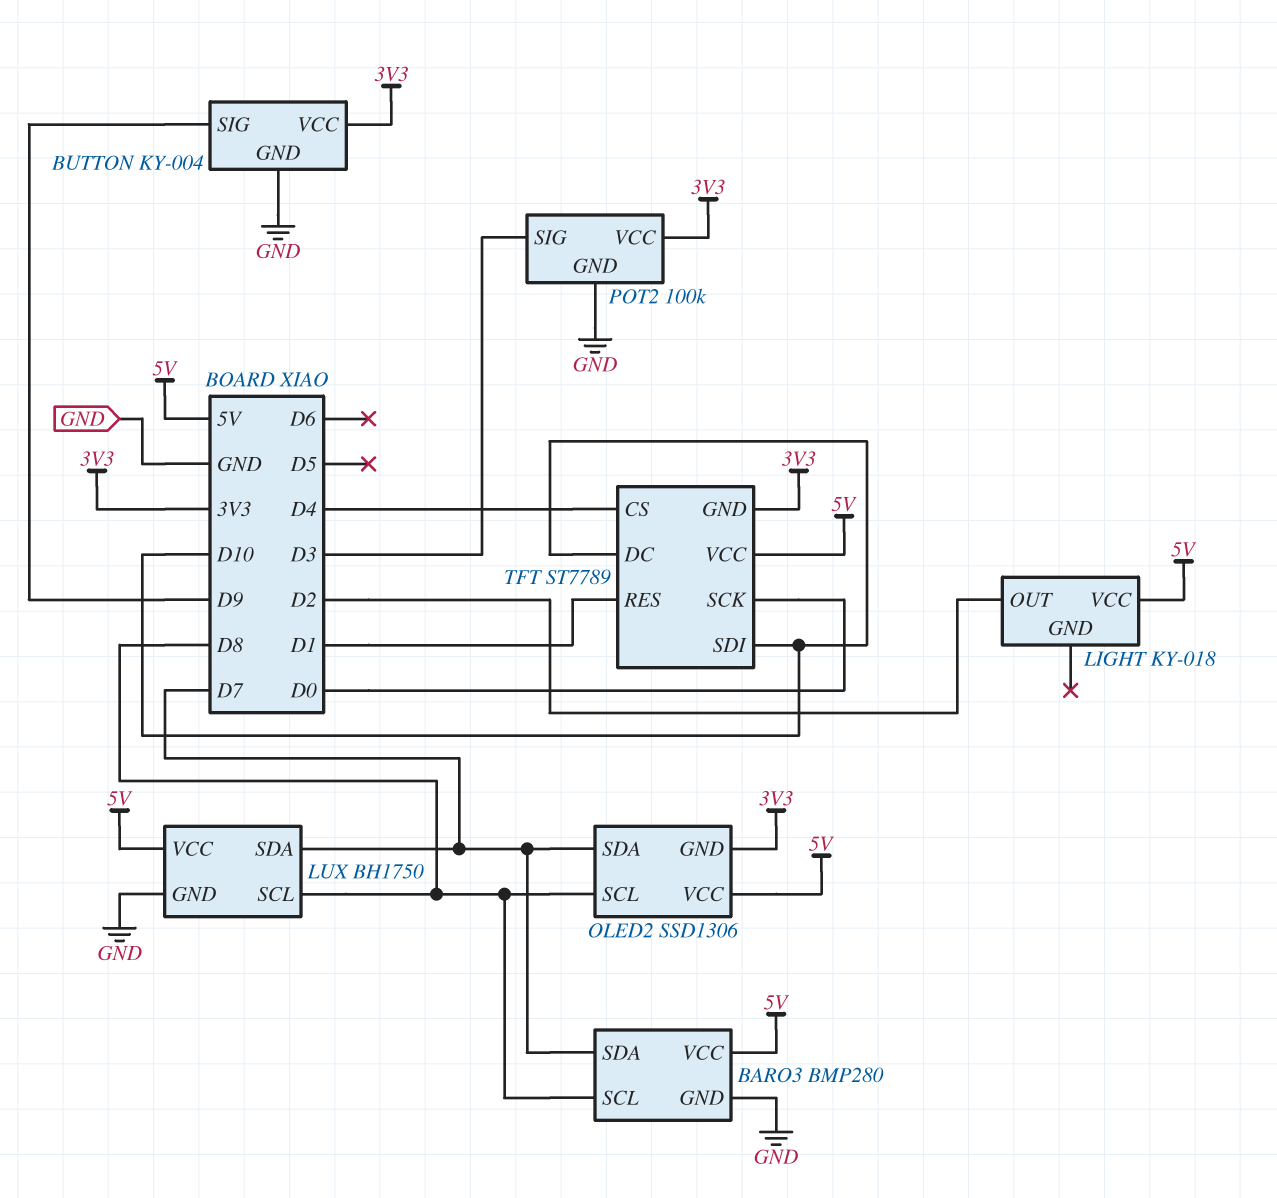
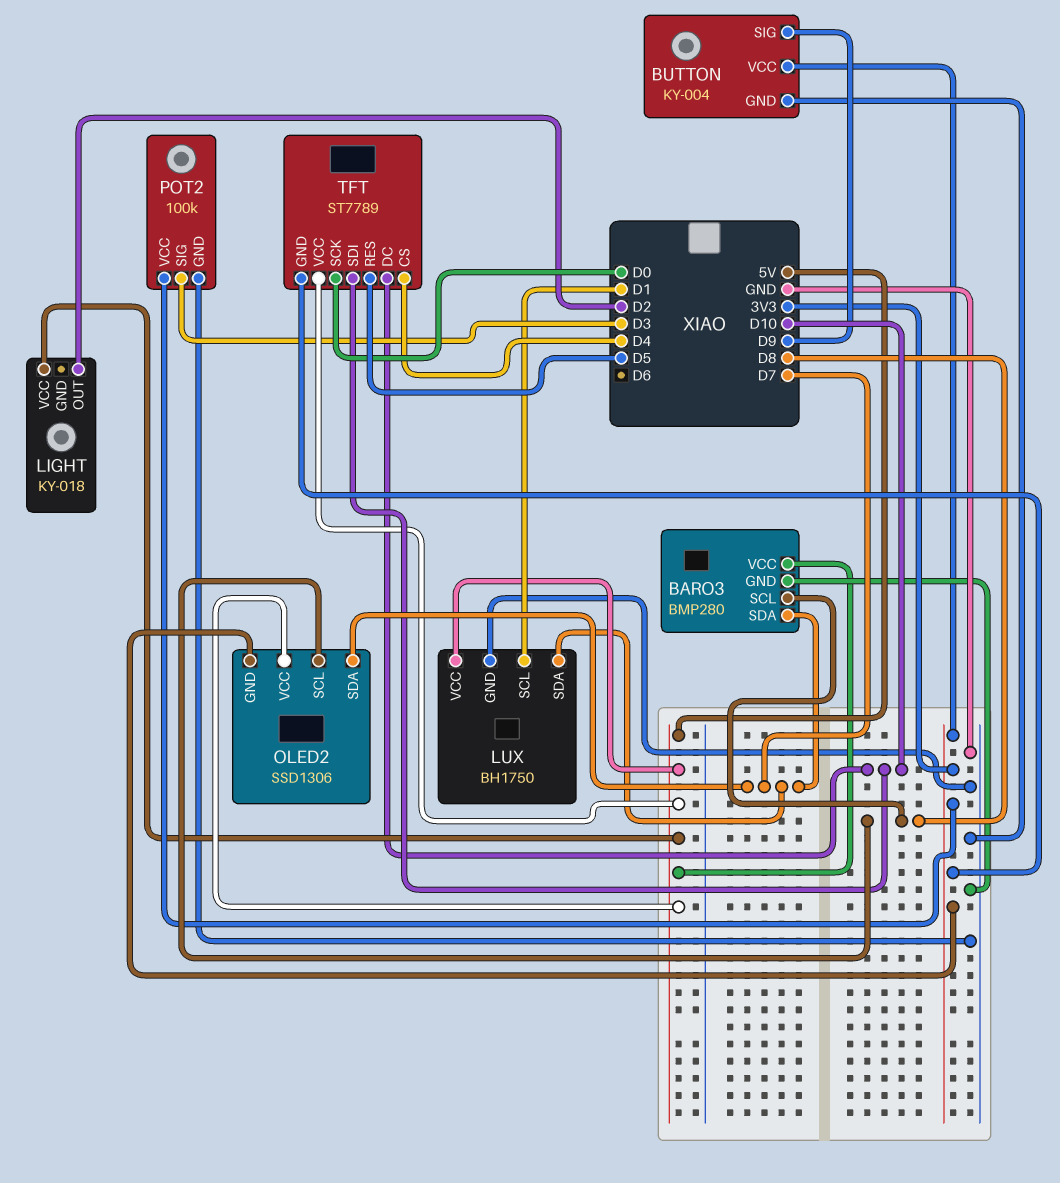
LUX pin SCL: D8 -> D1
TFT pin RES: D1 -> D5

